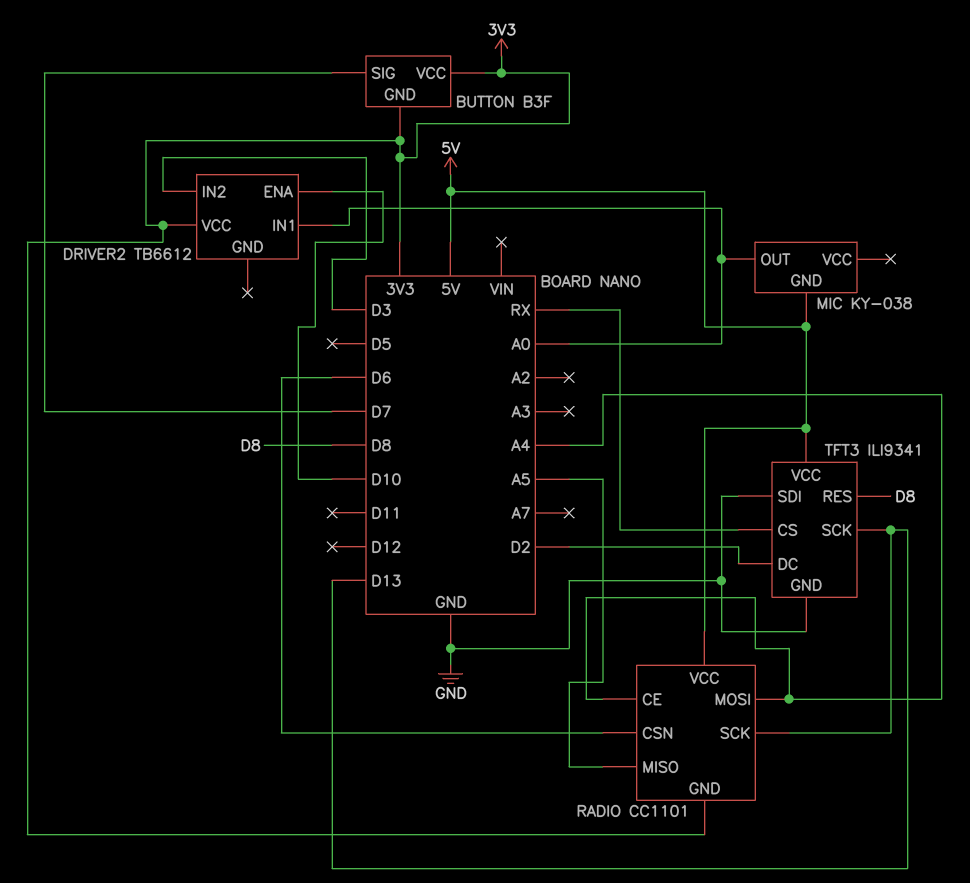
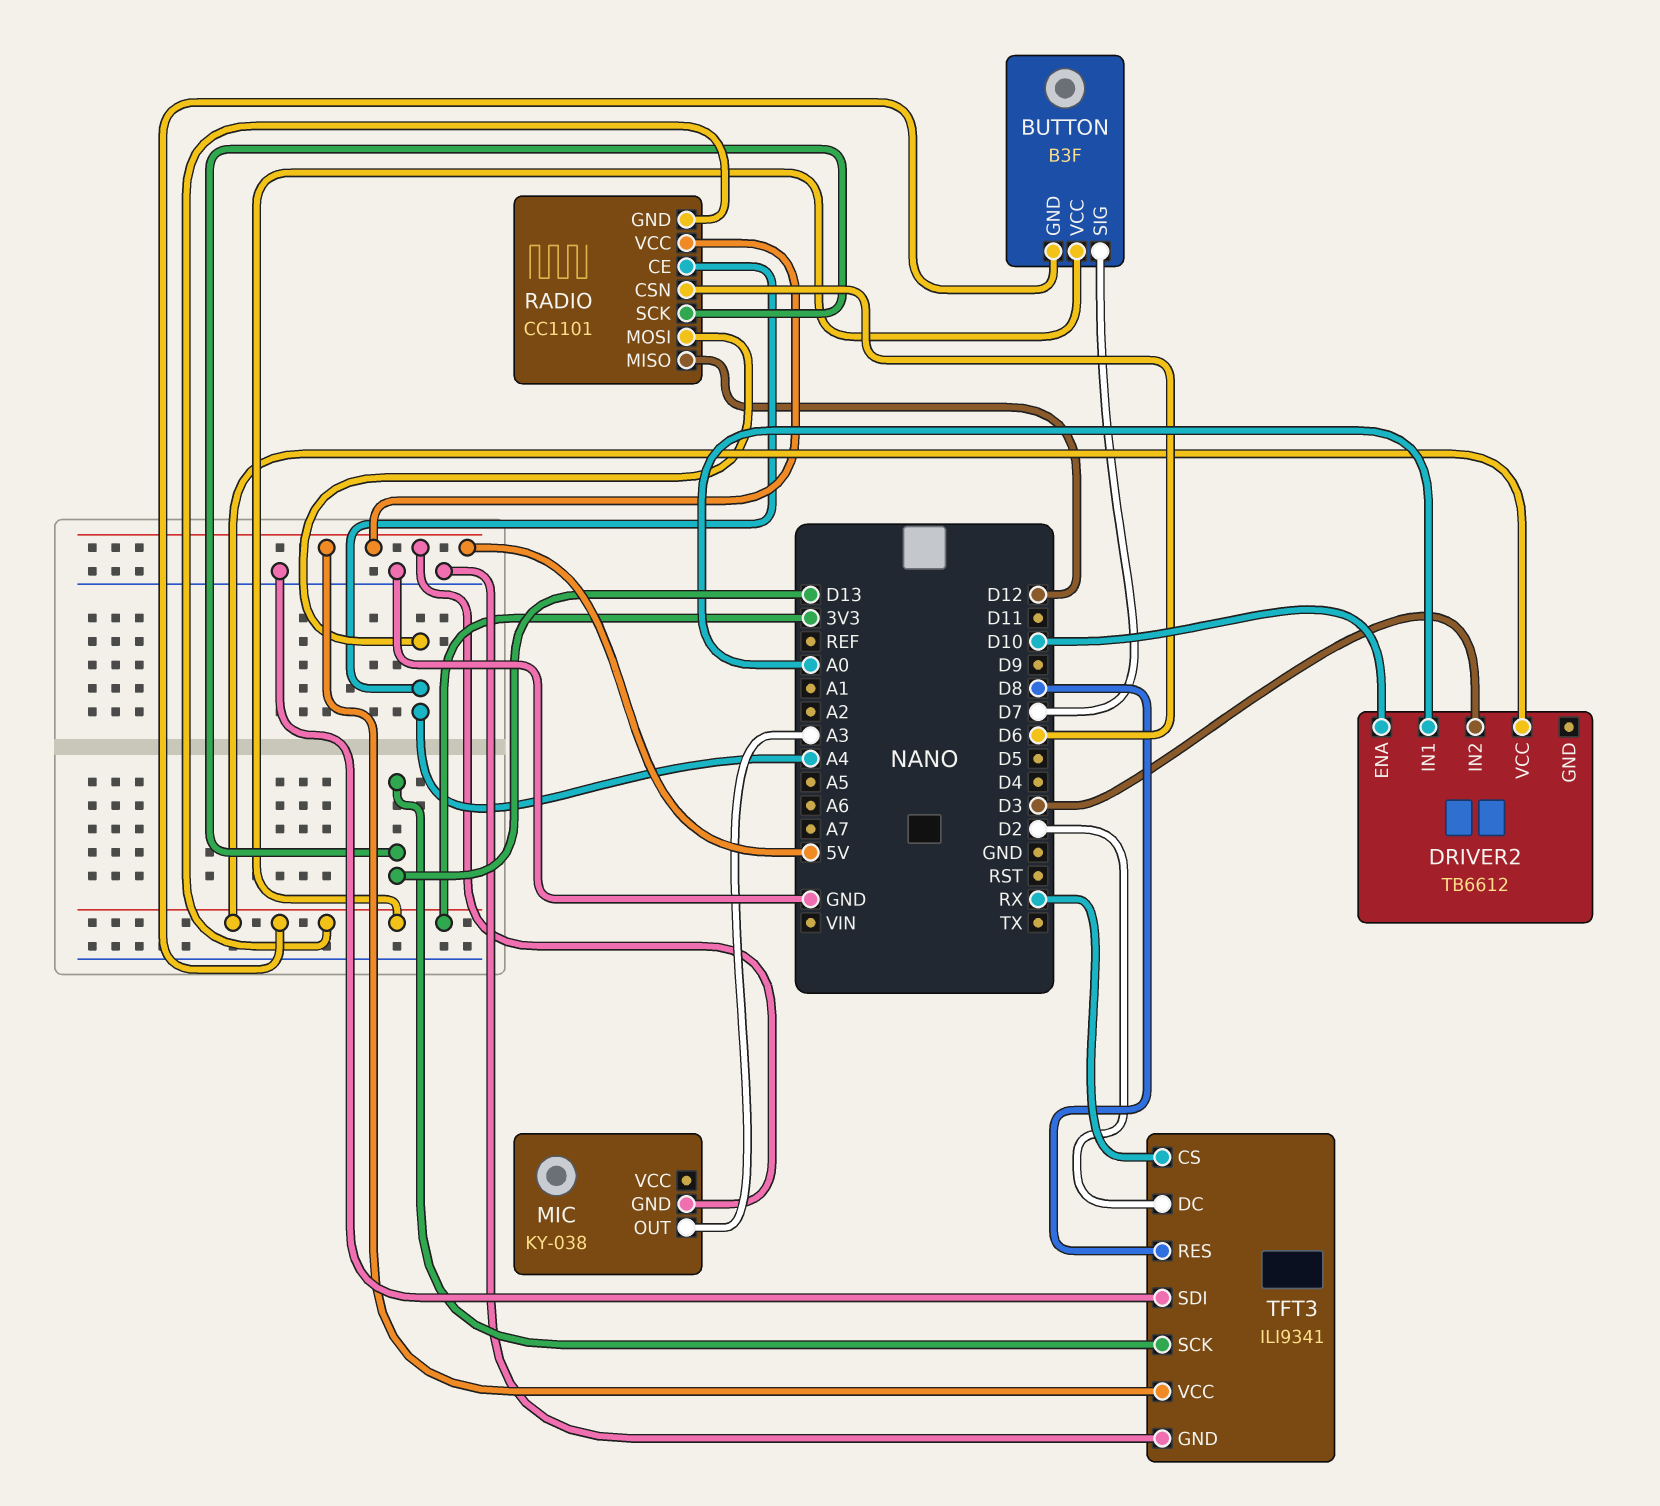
MIC pin OUT: A0 -> A3
RADIO pin MISO: A5 -> D12

